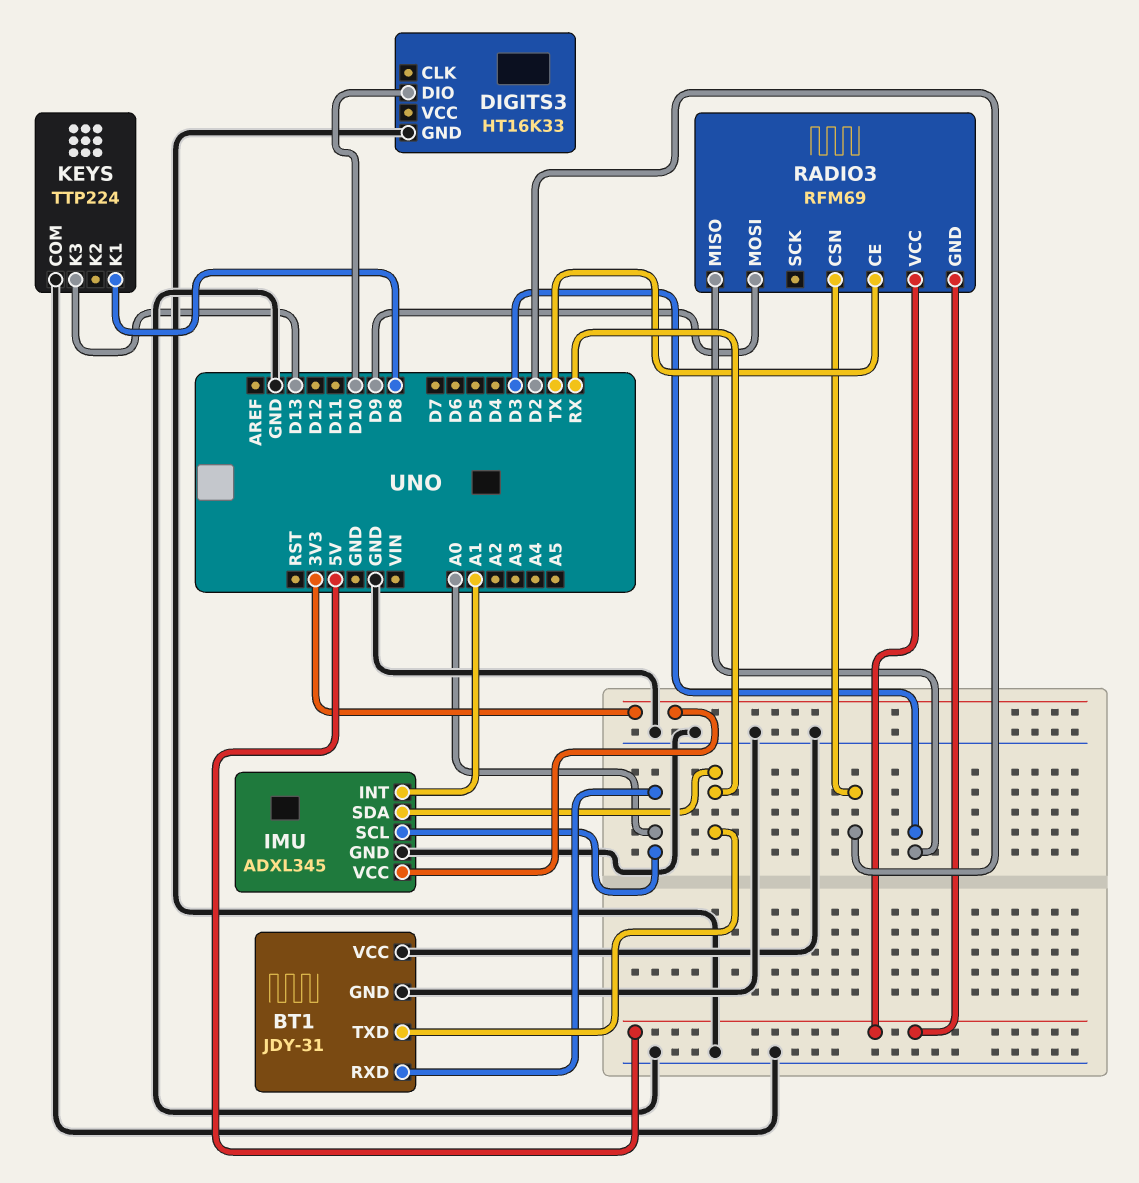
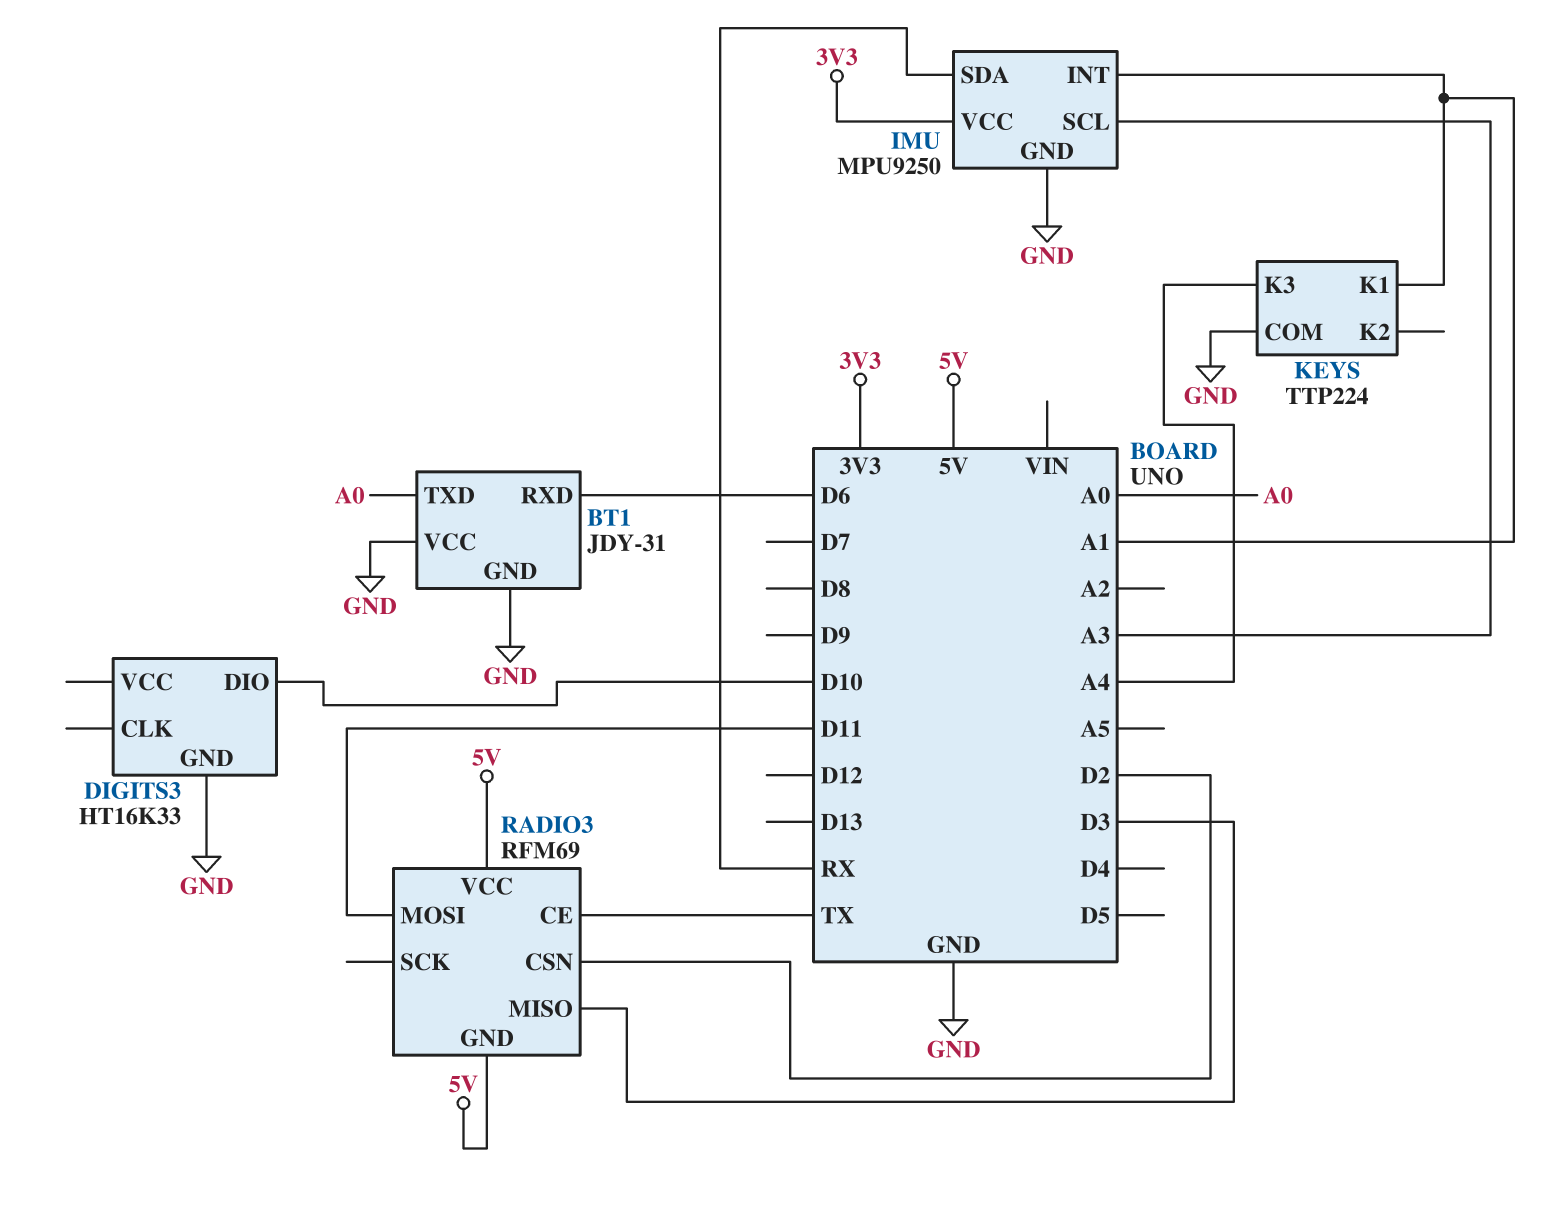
BT1 pin RXD: A0 -> D6
BT1 pin TXD: RX -> A0
IMU: ADXL345 -> MPU9250
IMU pin SCL: A0 -> A3
KEYS pin K1: D8 -> A1
KEYS pin K3: D13 -> A4
RADIO3 pin MOSI: D9 -> D11

